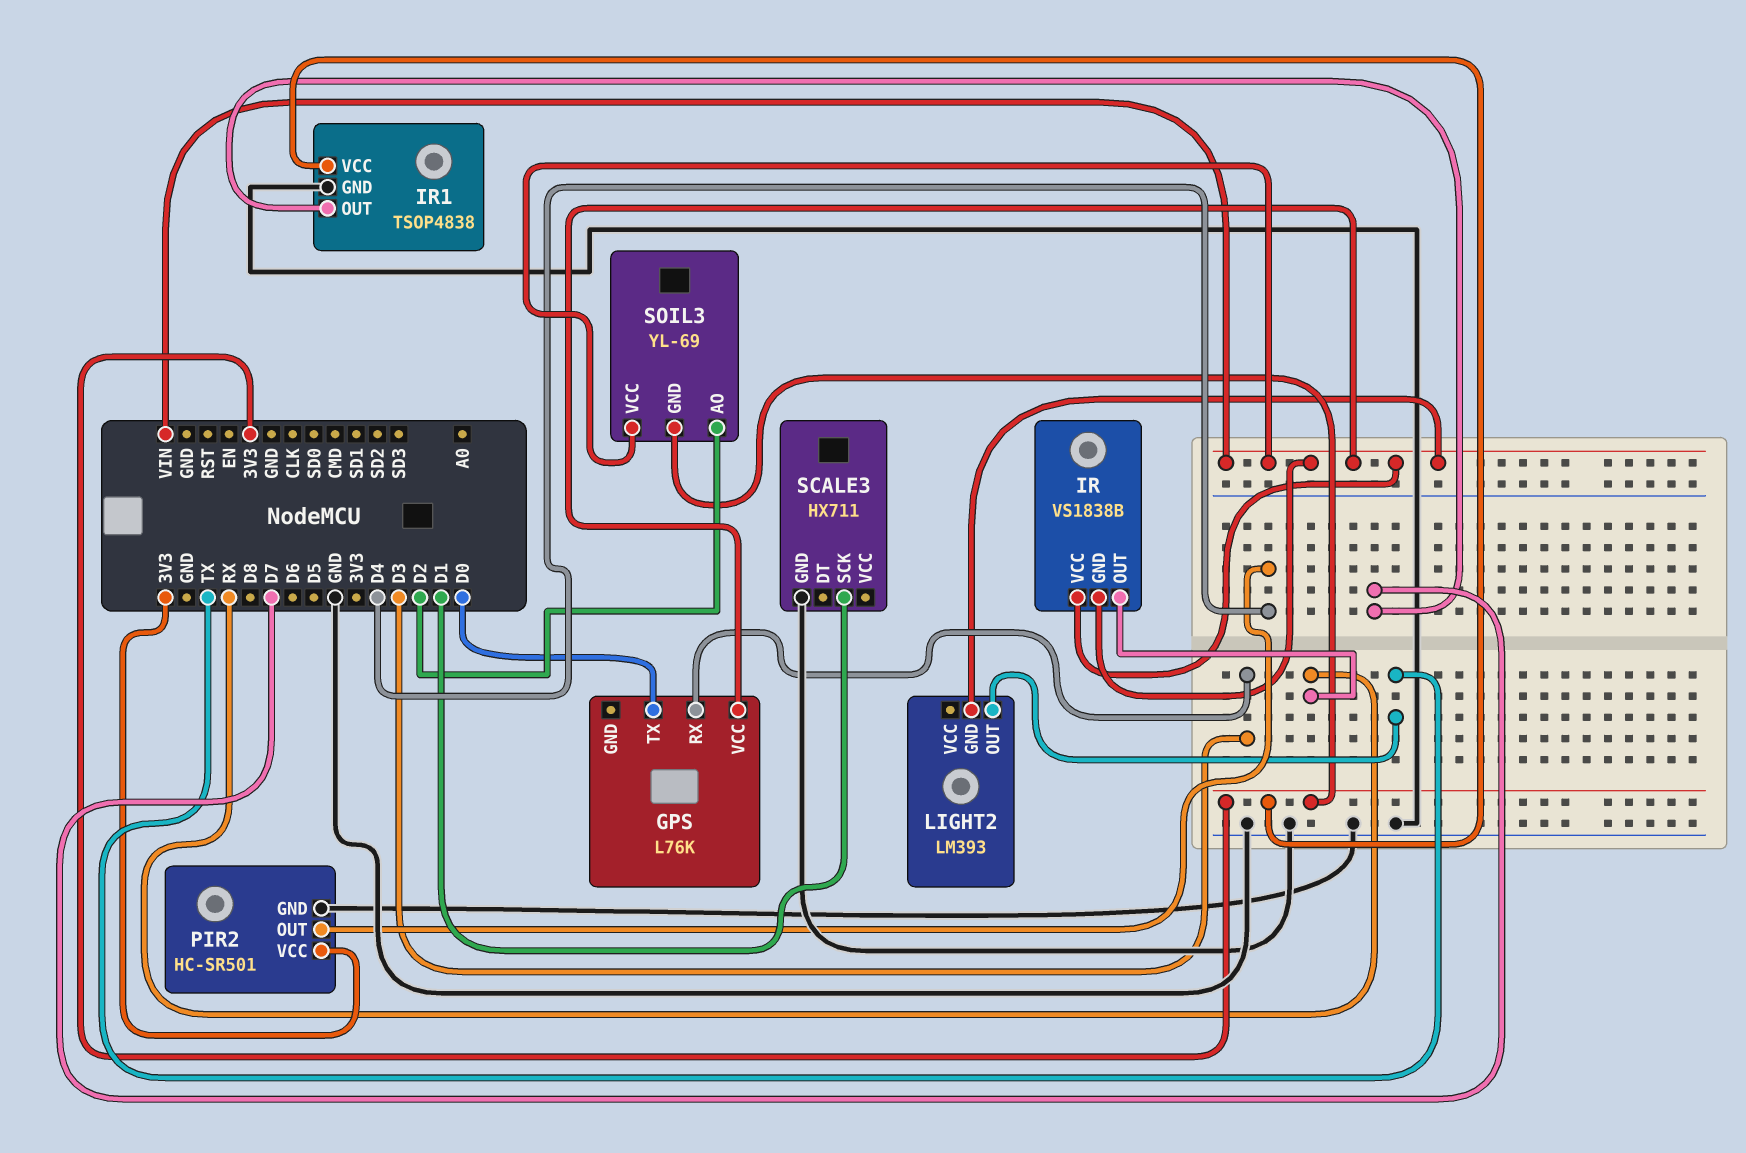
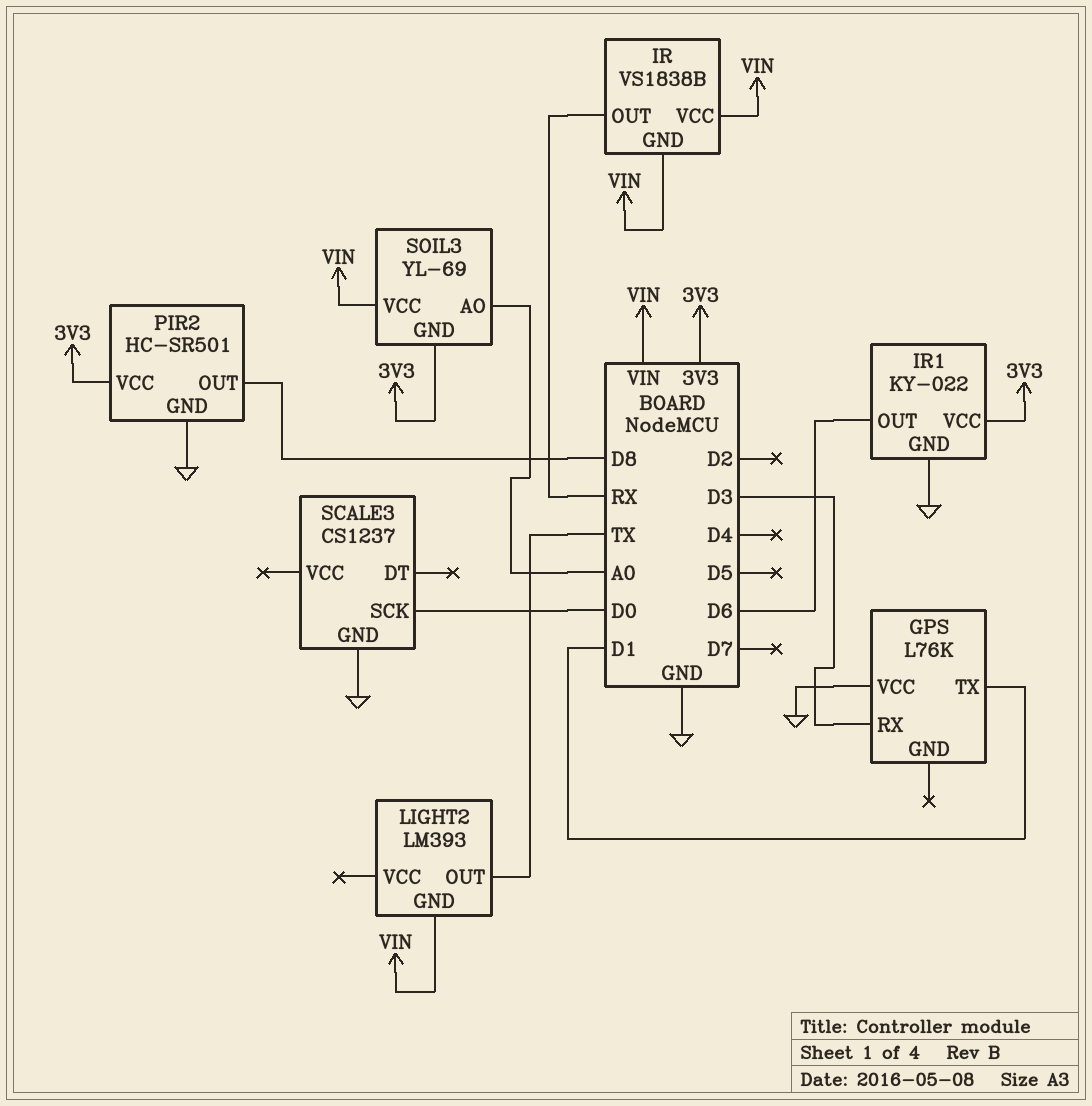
GPS pin TX: D0 -> D1
GPS pin VCC: VIN -> GND
IR1: TSOP4838 -> KY-022
IR1 pin OUT: D7 -> D6
PIR2 pin OUT: D4 -> D8
SCALE3: HX711 -> CS1237
SCALE3 pin SCK: D1 -> D0
SOIL3 pin AO: D2 -> A0

